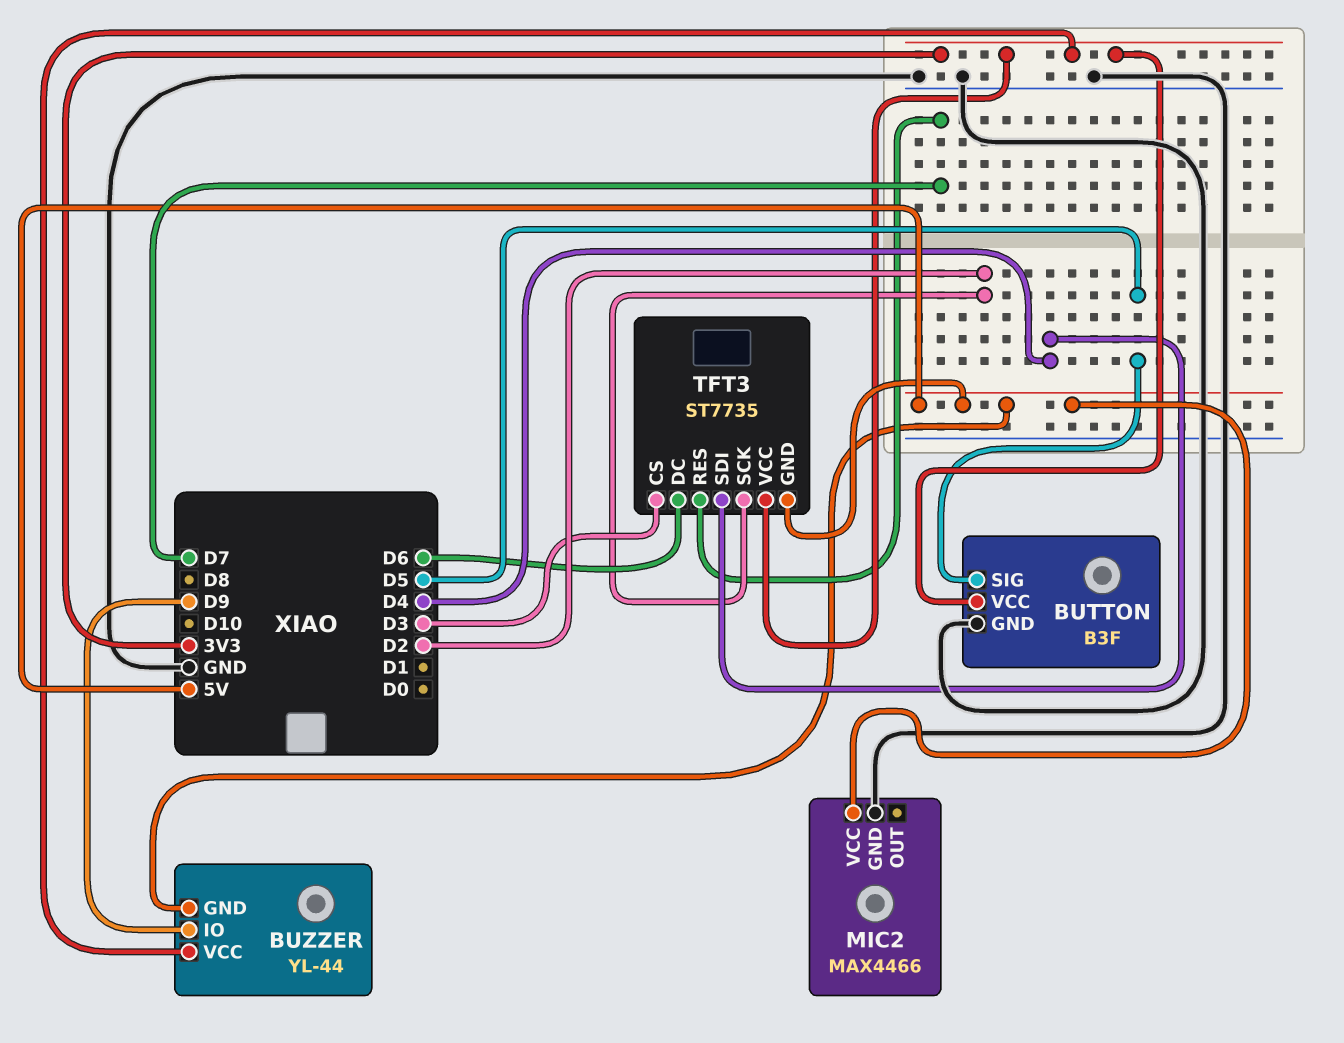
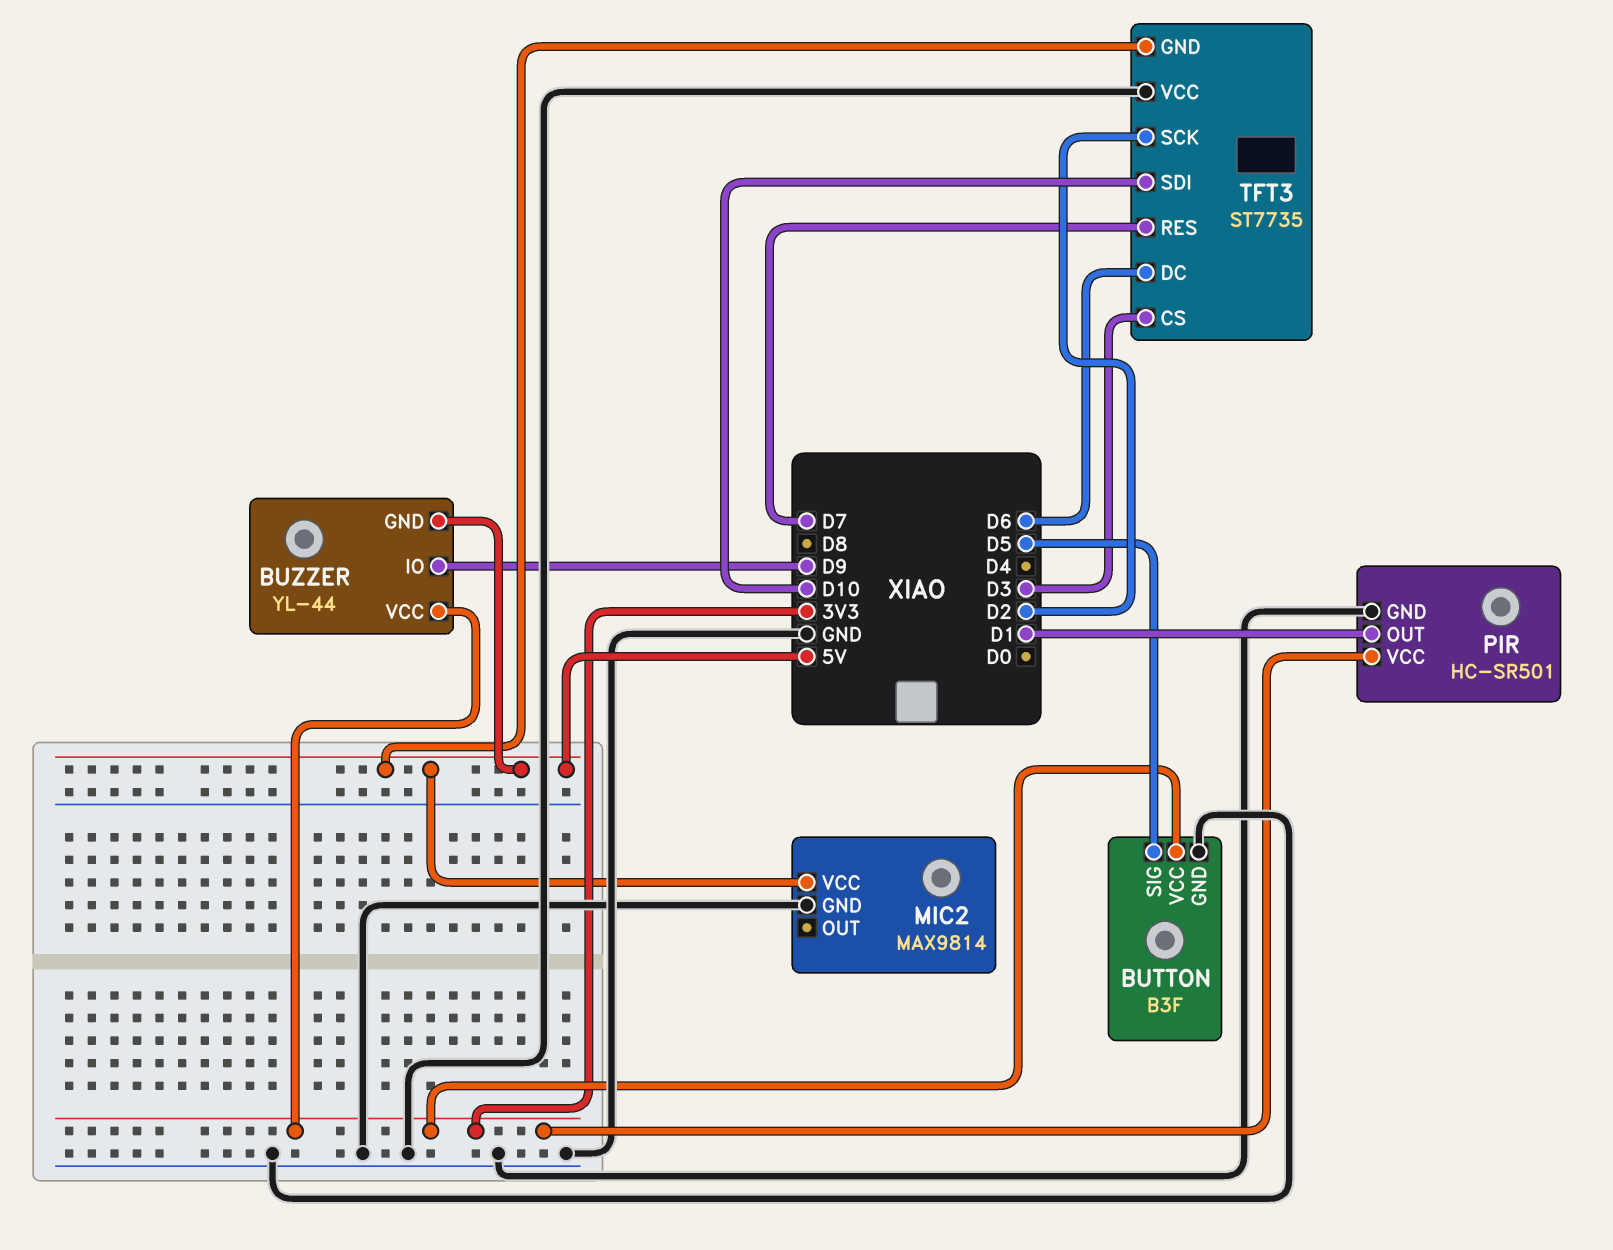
MIC2: MAX4466 -> MAX9814
PIR: none -> HC-SR501
PIR pin GND: none -> GND
PIR pin OUT: none -> D1
PIR pin VCC: none -> 3V3
TFT3 pin SDI: D4 -> D10
TFT3 pin VCC: 3V3 -> GND

